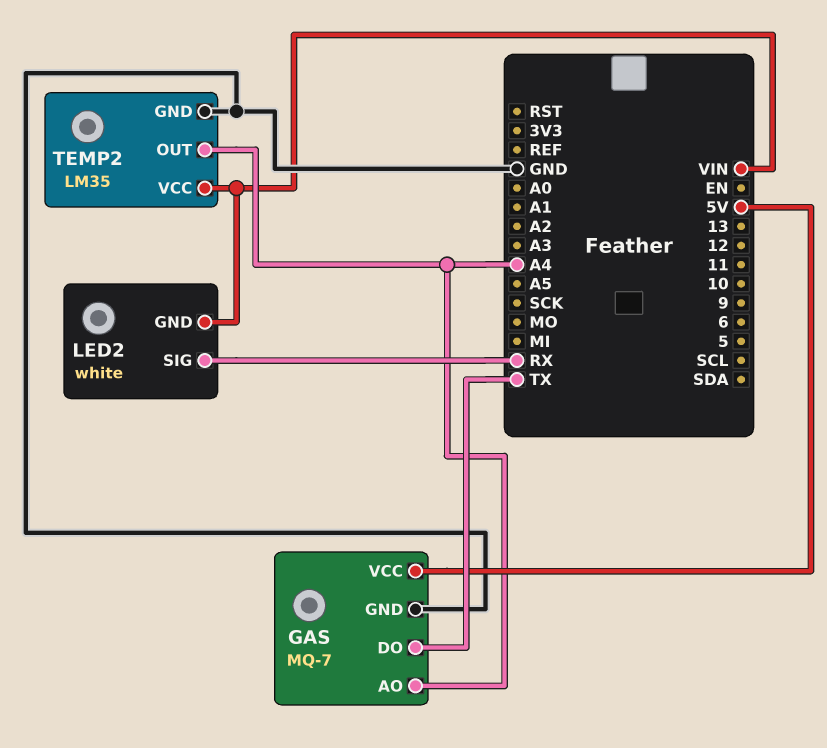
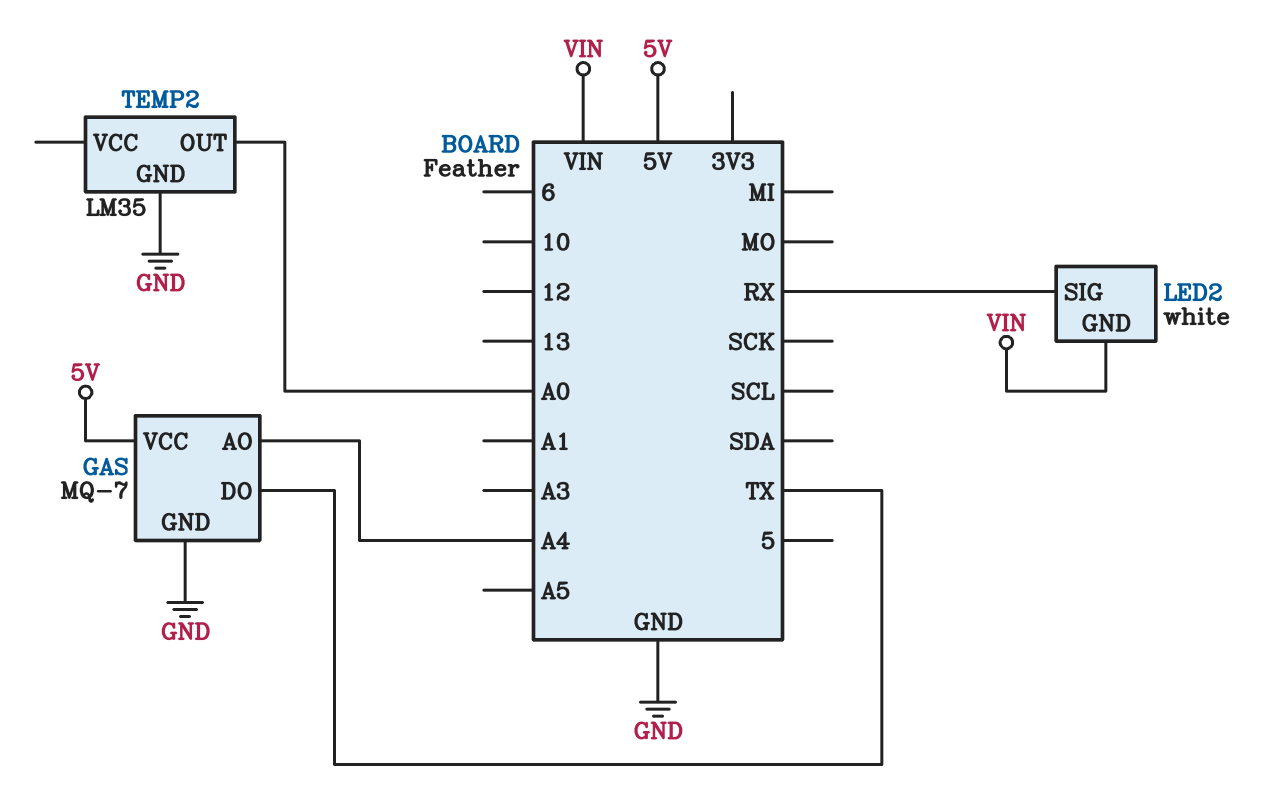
TEMP2 pin OUT: A4 -> A0
TEMP2 pin VCC: VIN -> none

